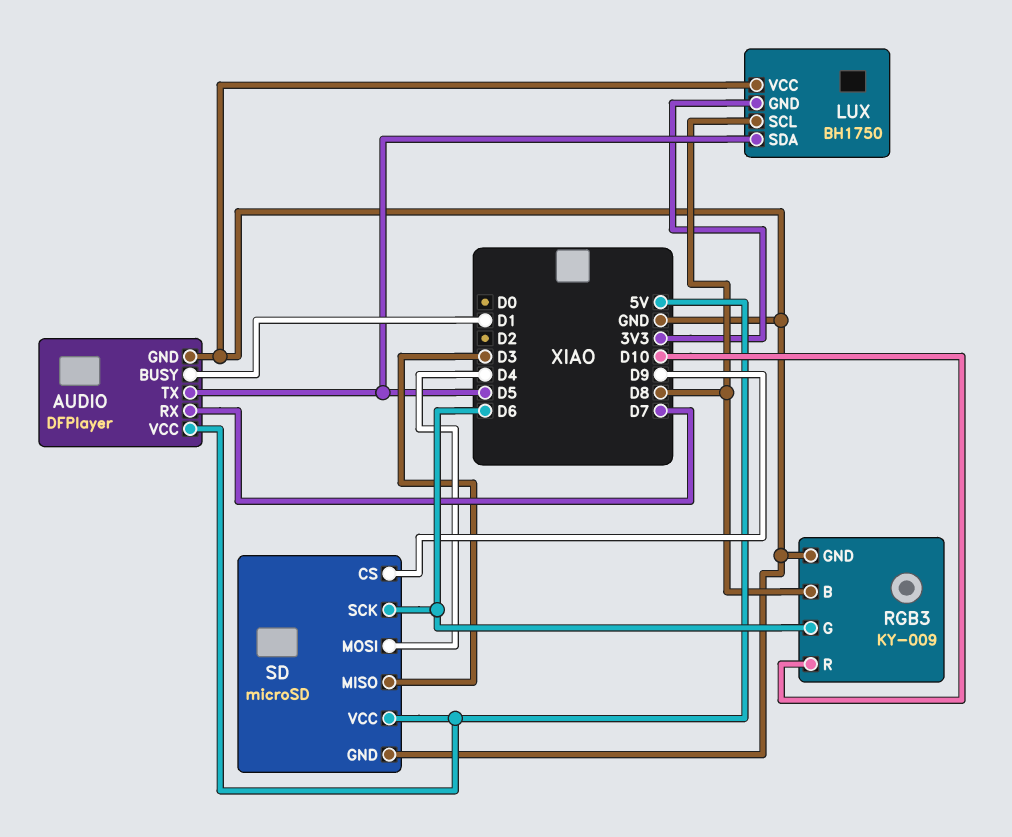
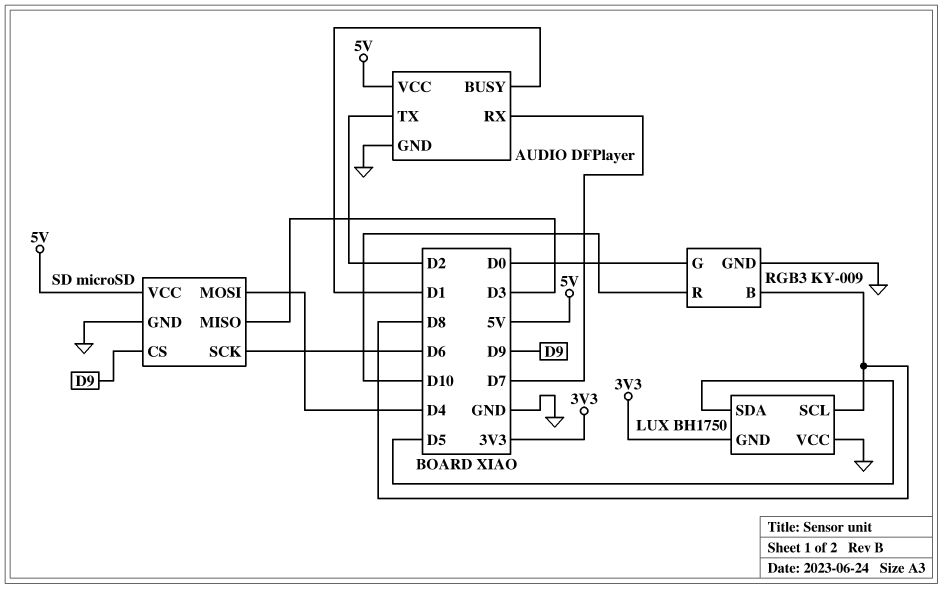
AUDIO pin TX: D5 -> D2
RGB3 pin G: D6 -> D0

